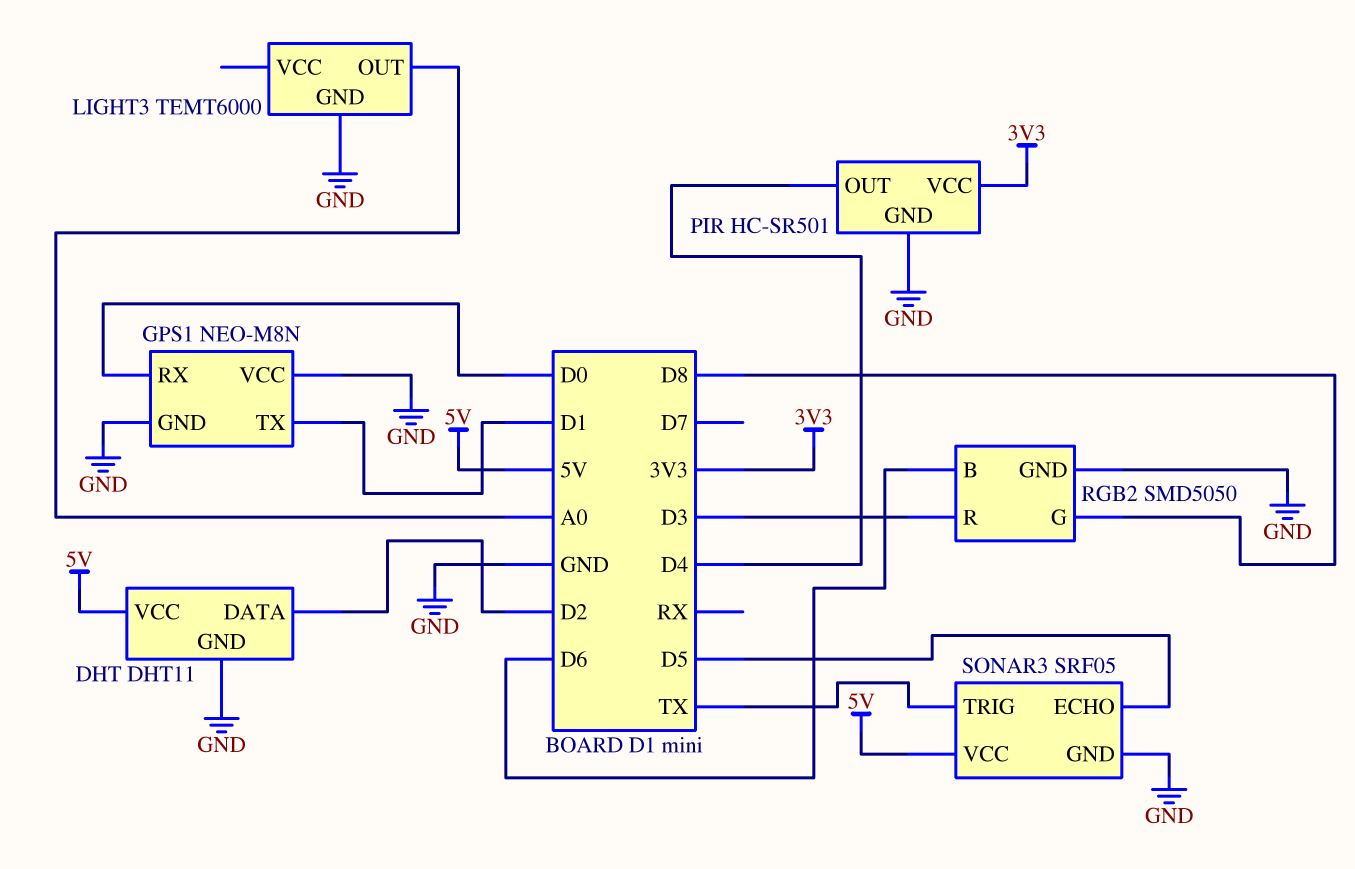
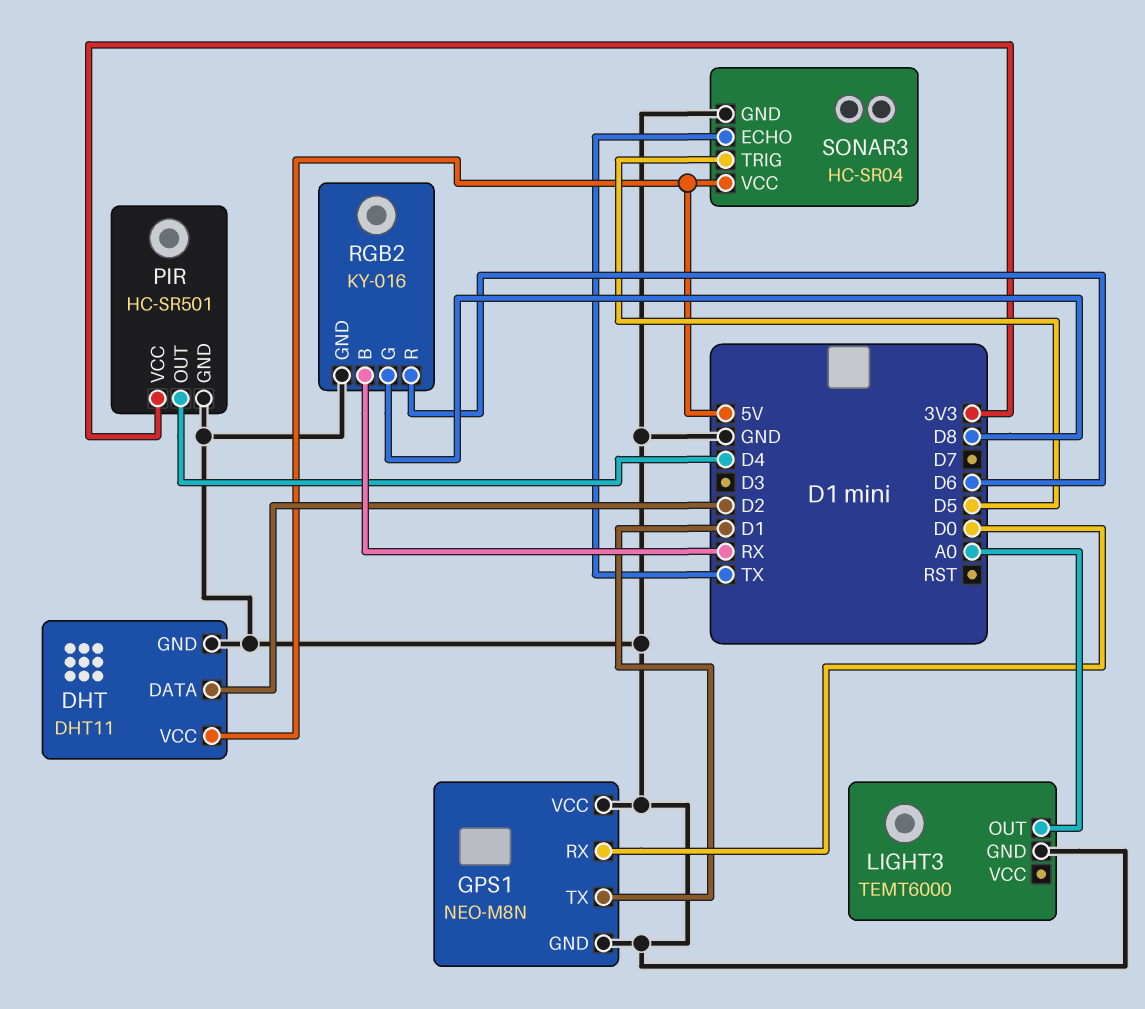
RGB2: SMD5050 -> KY-016
RGB2 pin B: D6 -> RX
RGB2 pin R: D3 -> D6
SONAR3: SRF05 -> HC-SR04
SONAR3 pin ECHO: D5 -> TX
SONAR3 pin TRIG: TX -> D5

